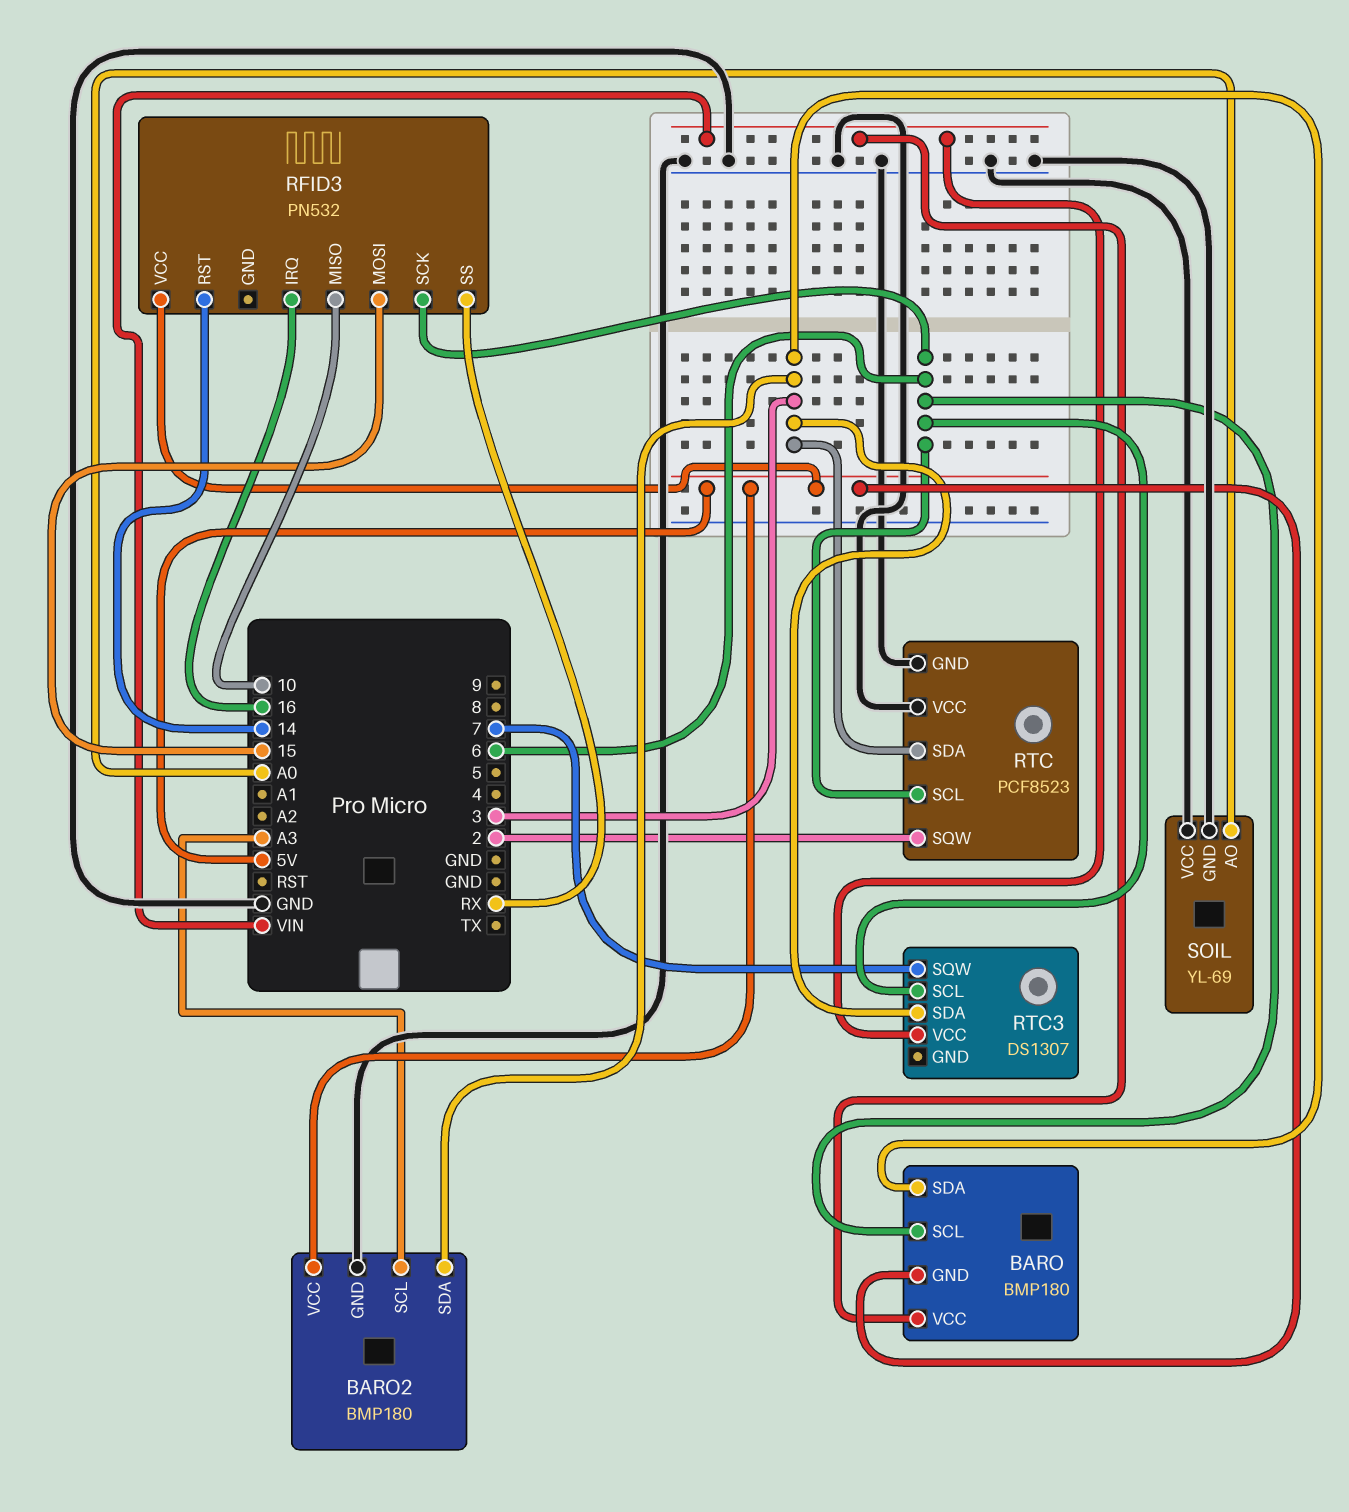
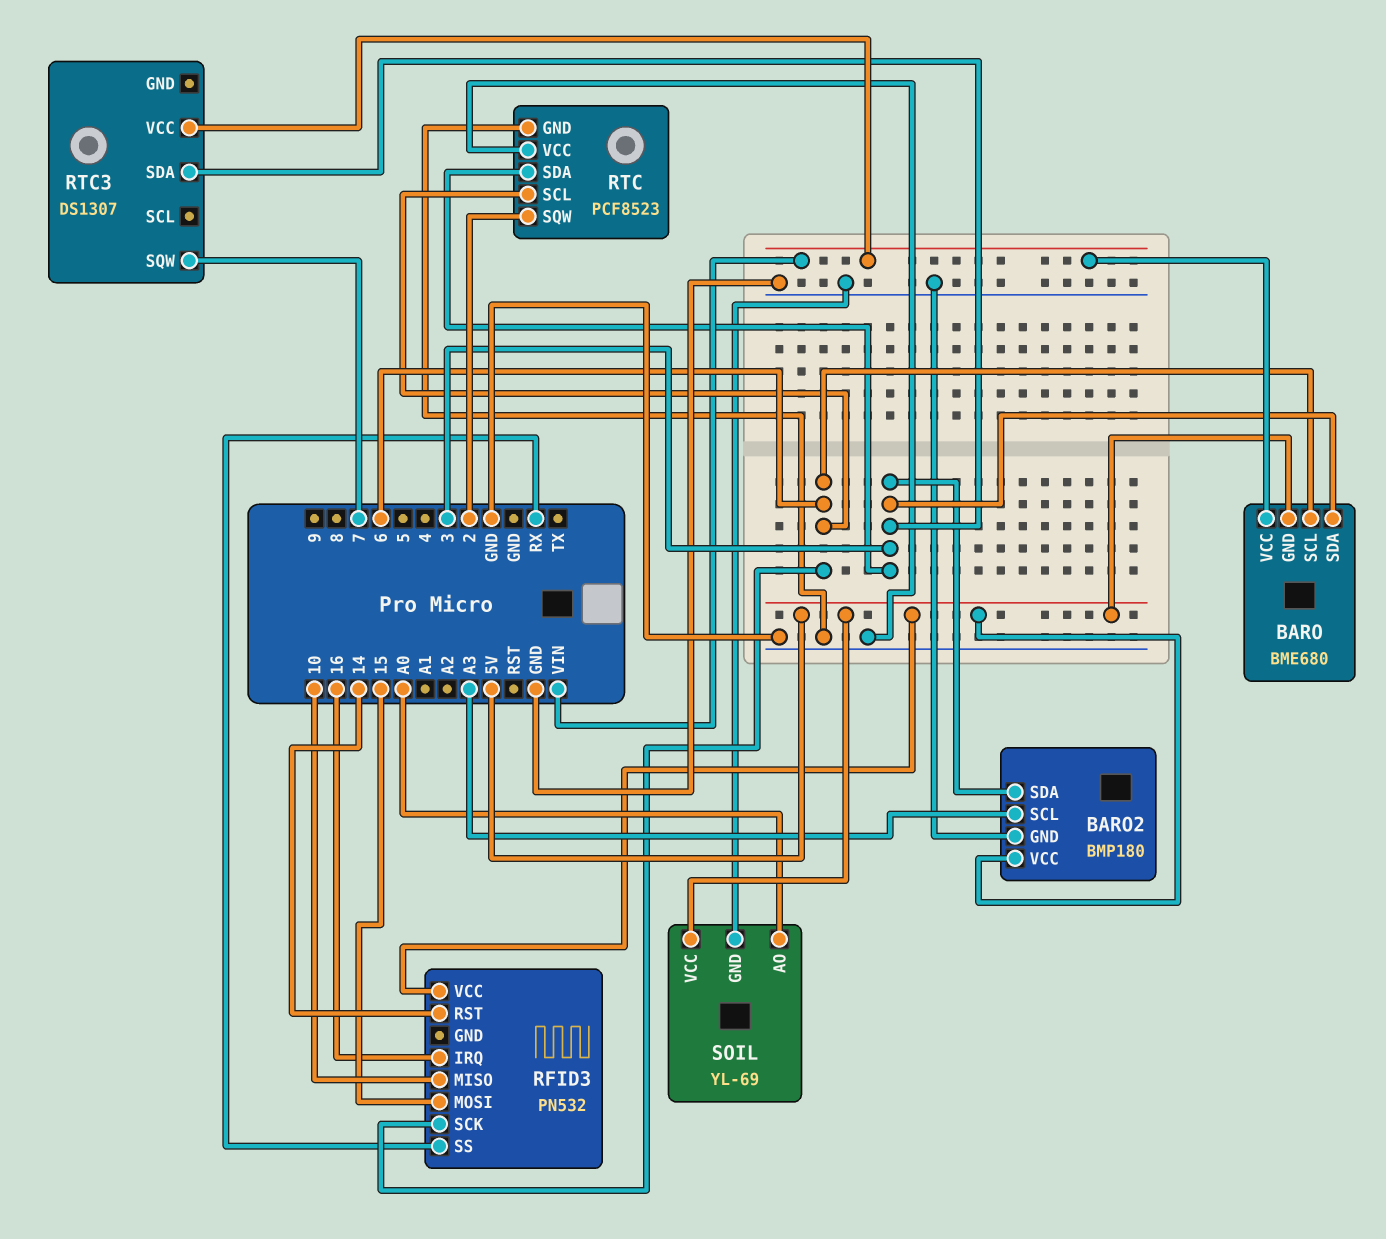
BARO: BMP180 -> BME680
RTC3 pin SCL: 6 -> none
SOIL pin VCC: GND -> 5V

